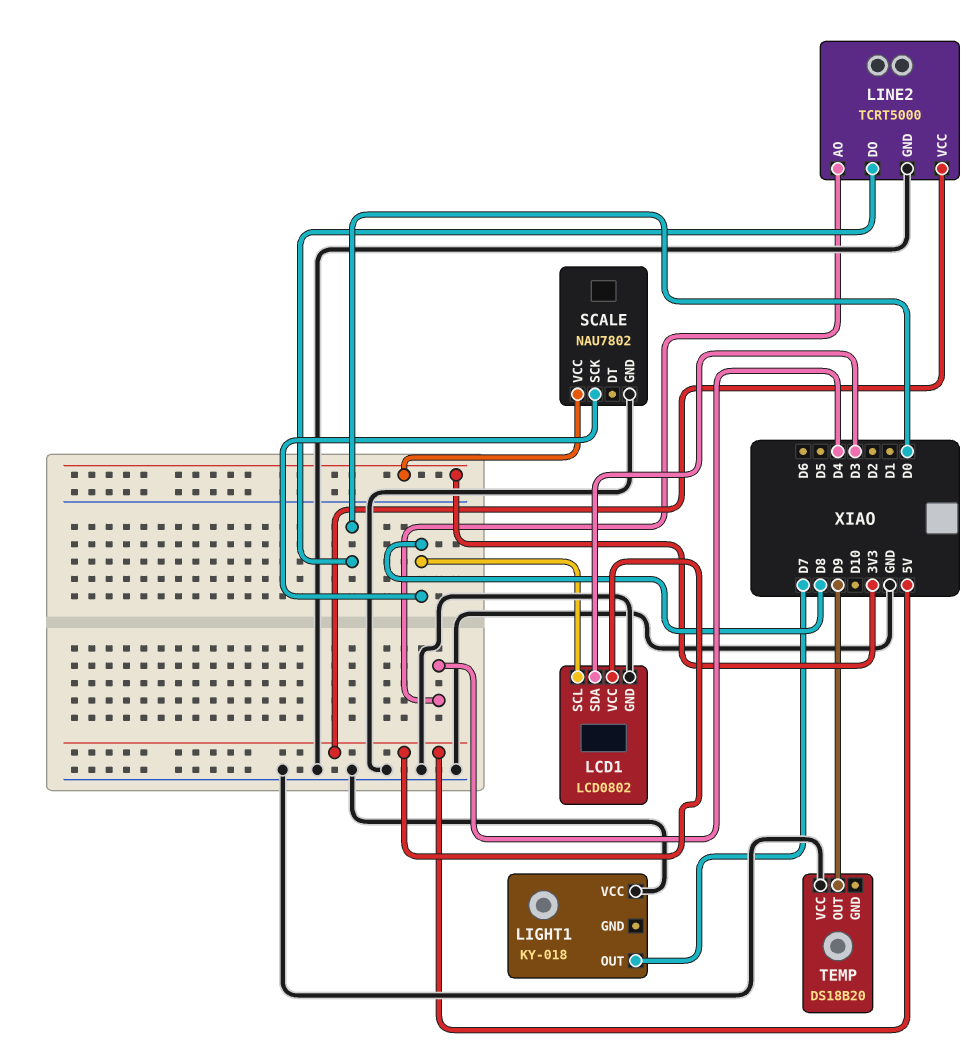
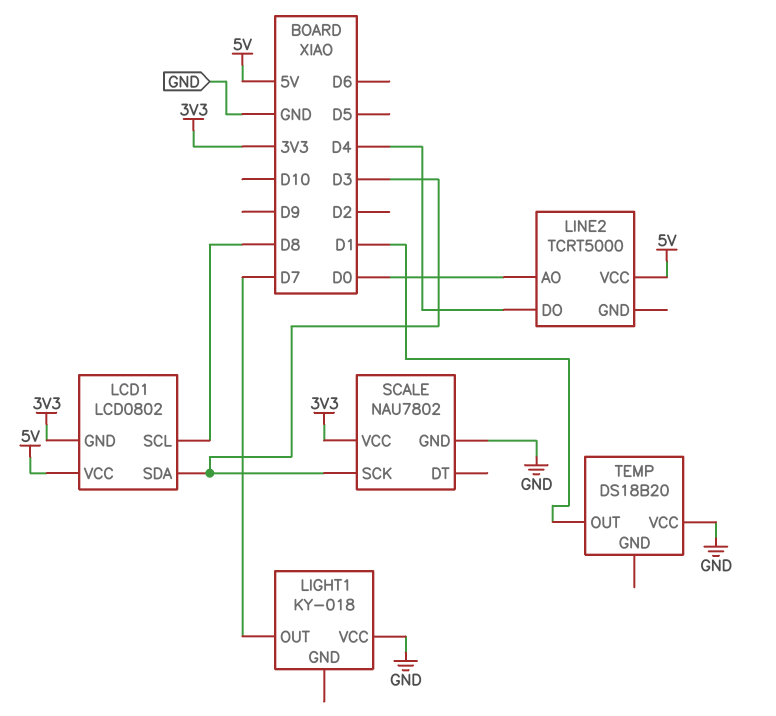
LCD1 pin GND: GND -> 3V3
LINE2 pin AO: D4 -> D0
LINE2 pin DO: D0 -> D4
LINE2 pin GND: GND -> none
SCALE pin SCK: D8 -> D3
TEMP pin OUT: D9 -> D1

